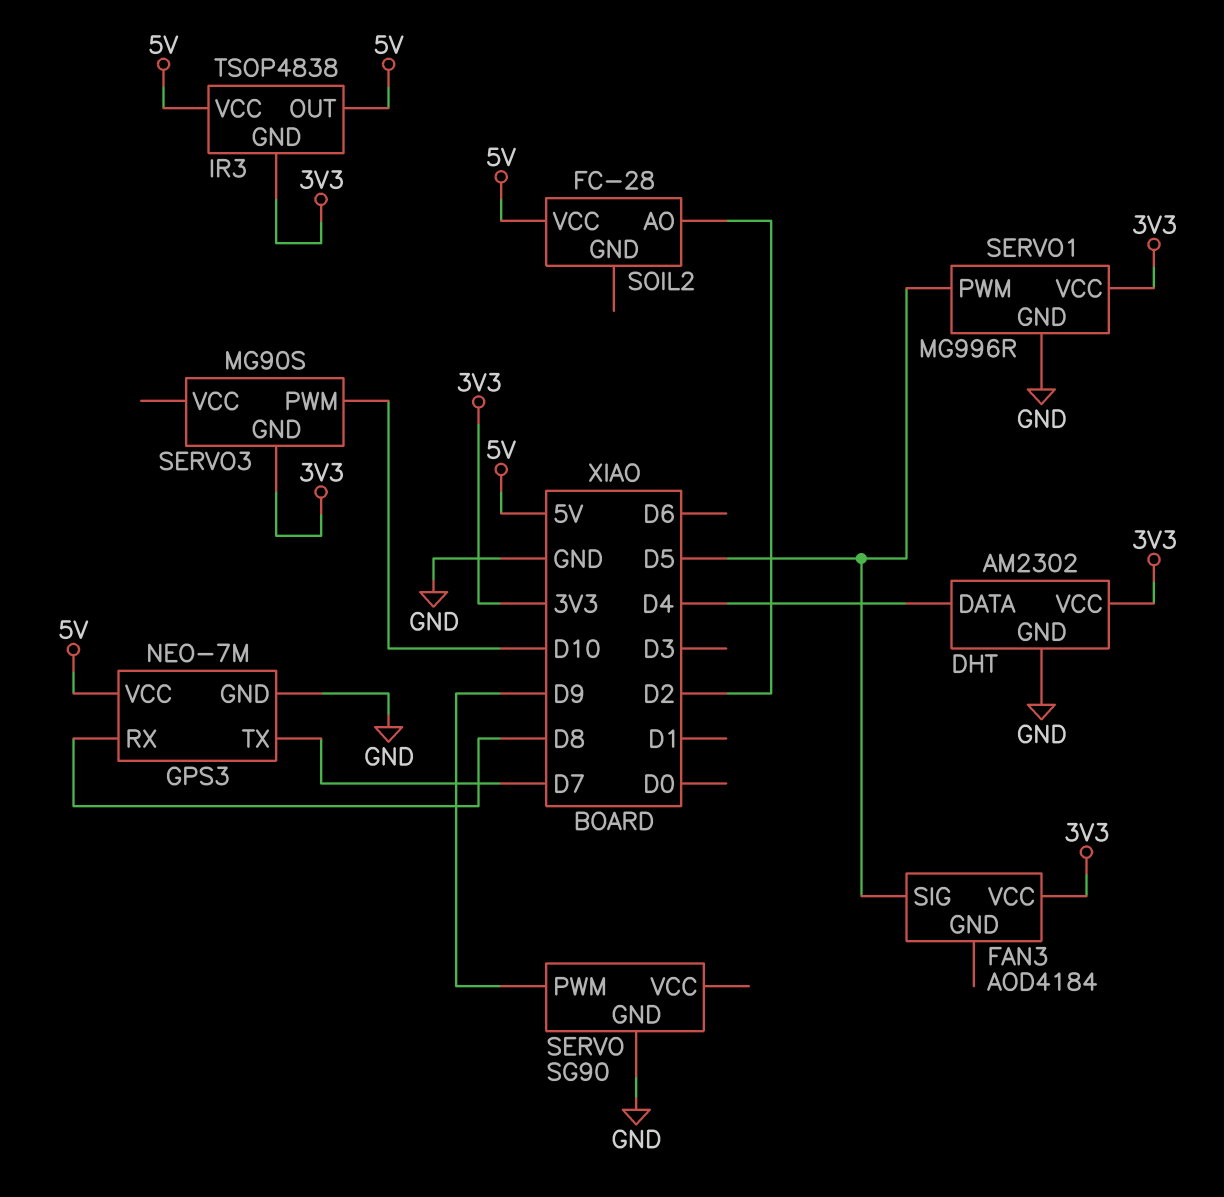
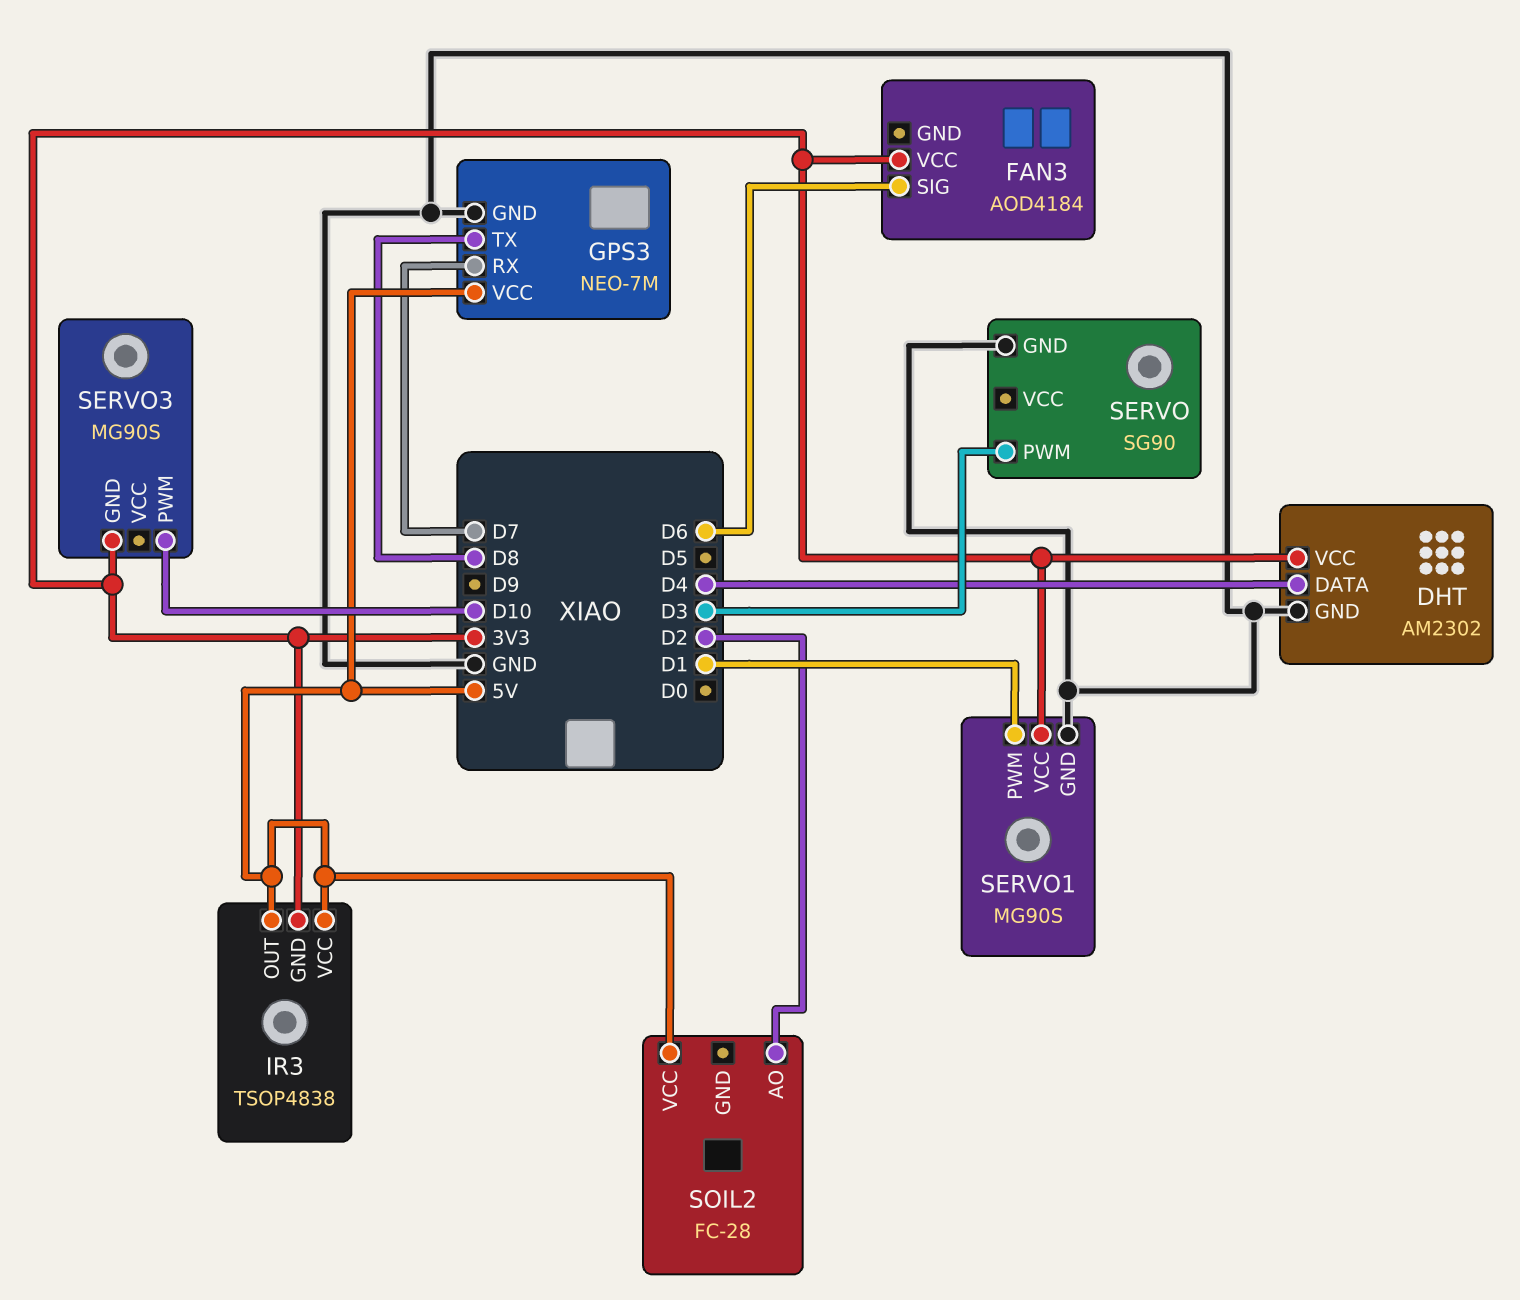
FAN3 pin SIG: D5 -> D6
GPS3 pin RX: D8 -> D7
GPS3 pin TX: D7 -> D8
SERVO pin PWM: D9 -> D3
SERVO1: MG996R -> MG90S
SERVO1 pin PWM: D5 -> D1

